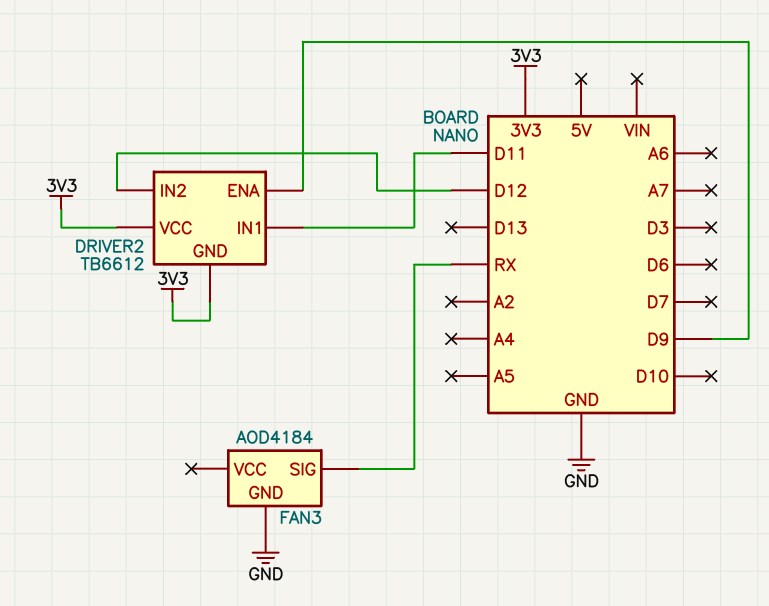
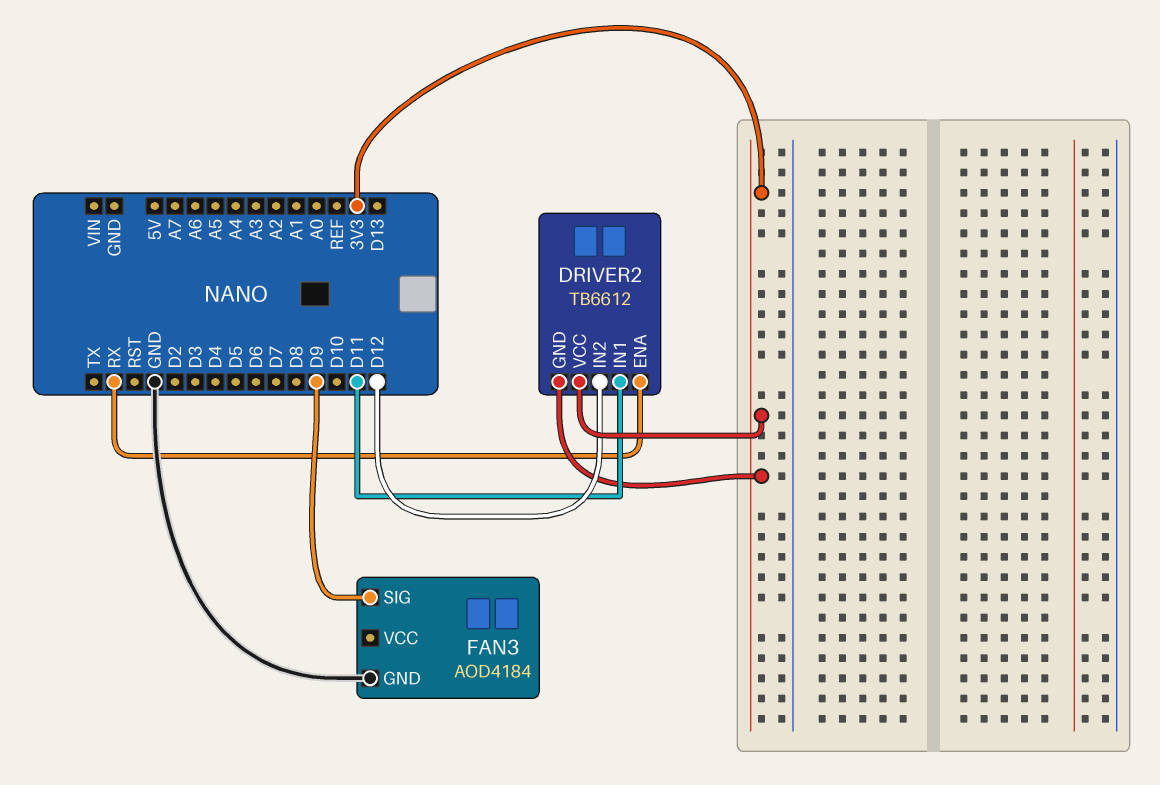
DRIVER2 pin ENA: D9 -> RX
FAN3 pin SIG: RX -> D9

